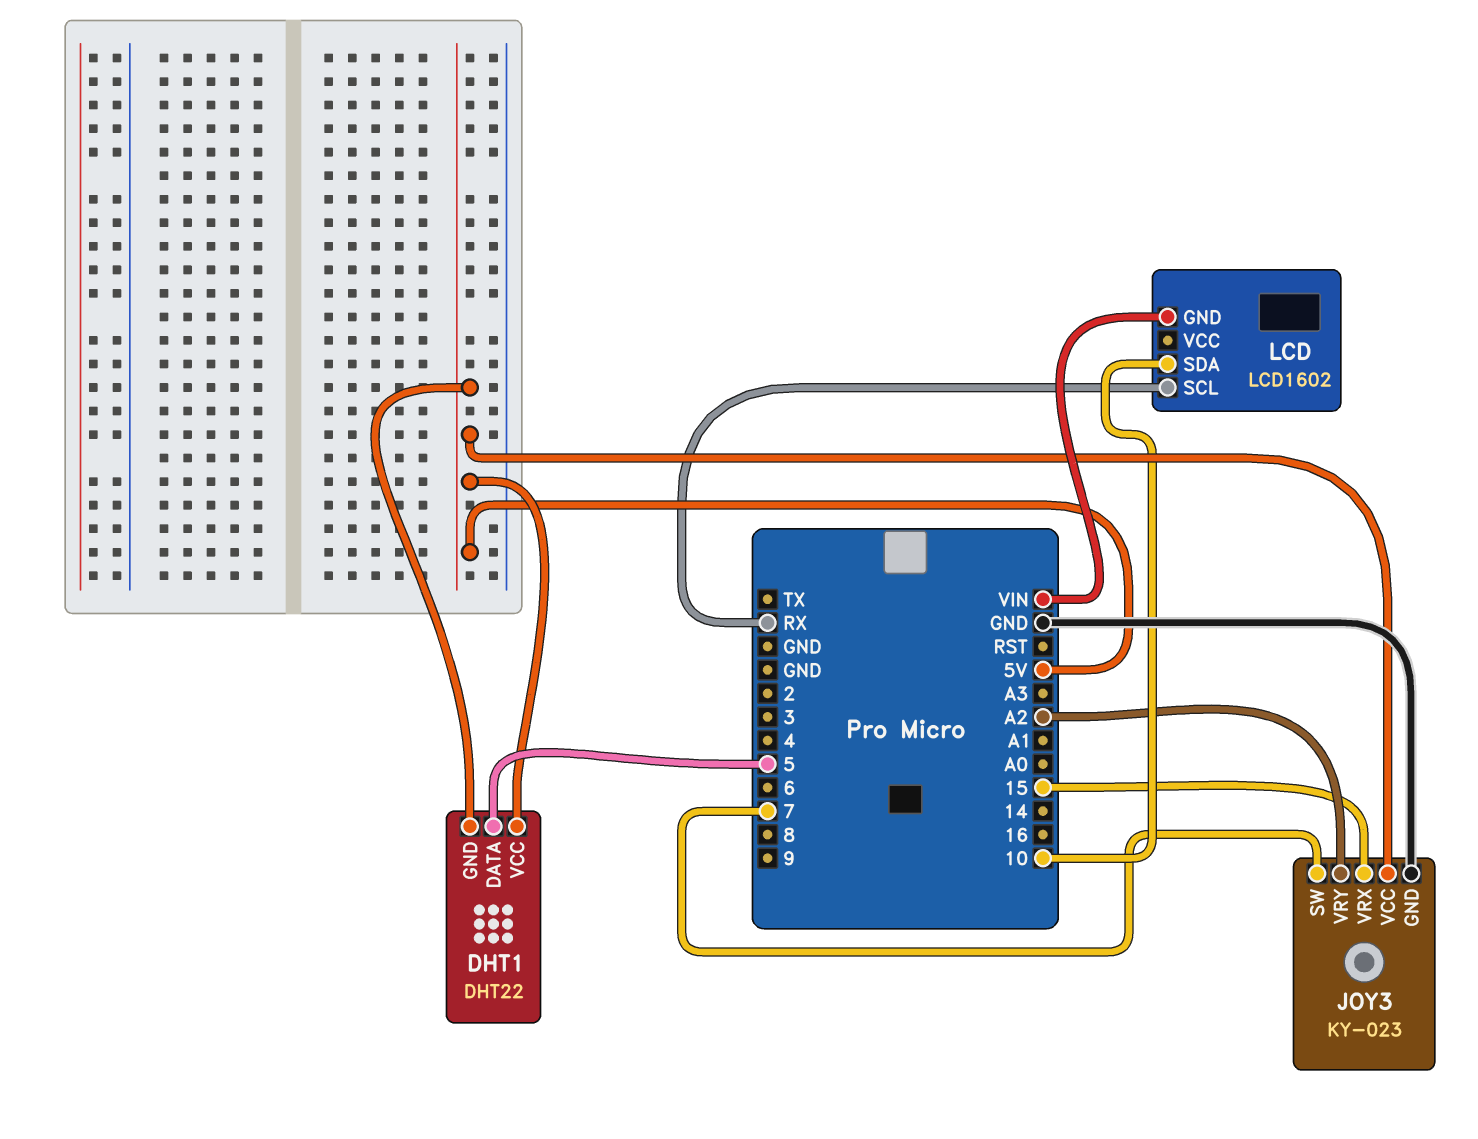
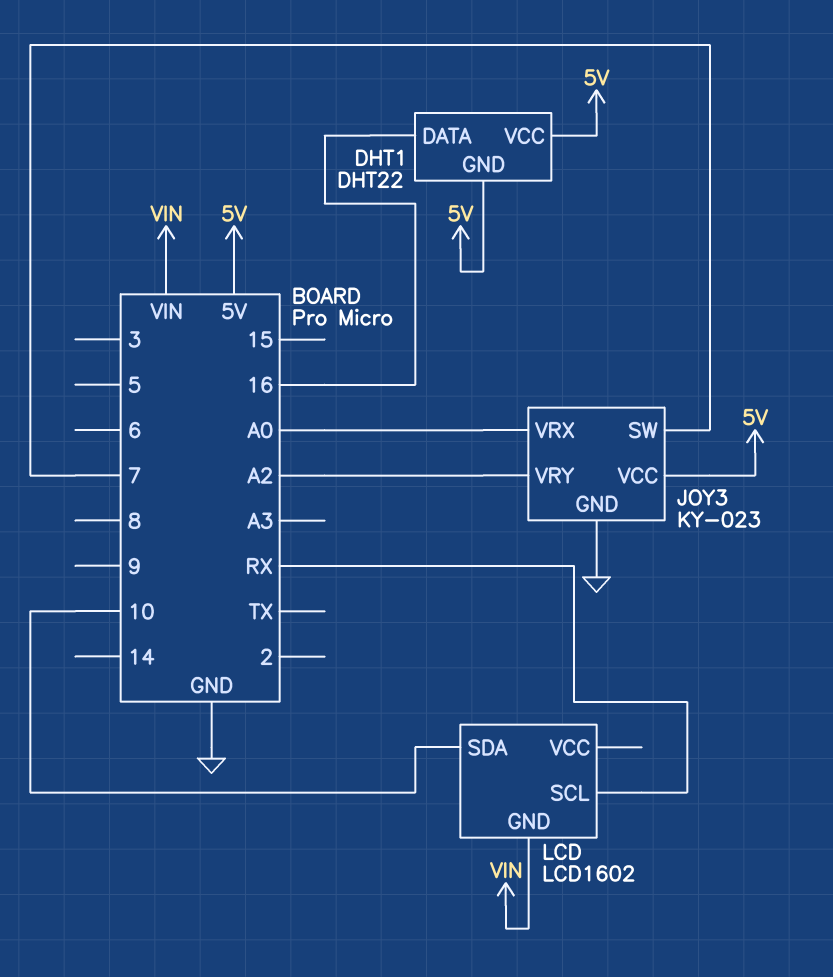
DHT1 pin DATA: 5 -> 16
JOY3 pin VRX: 15 -> A0

